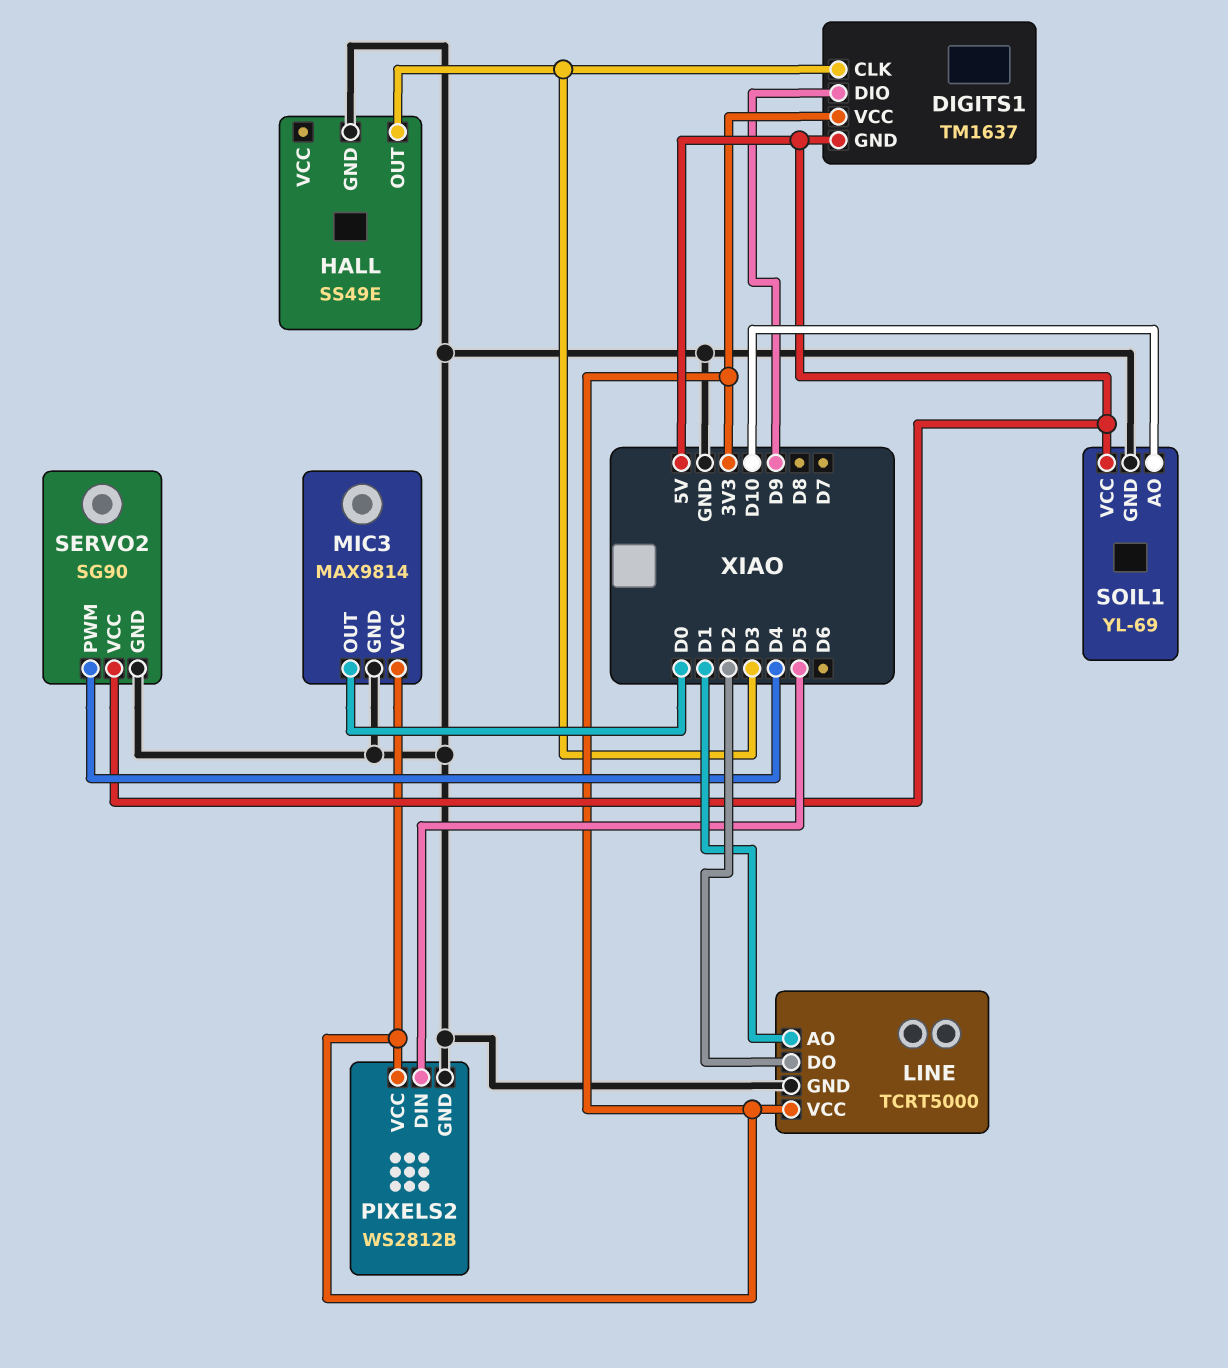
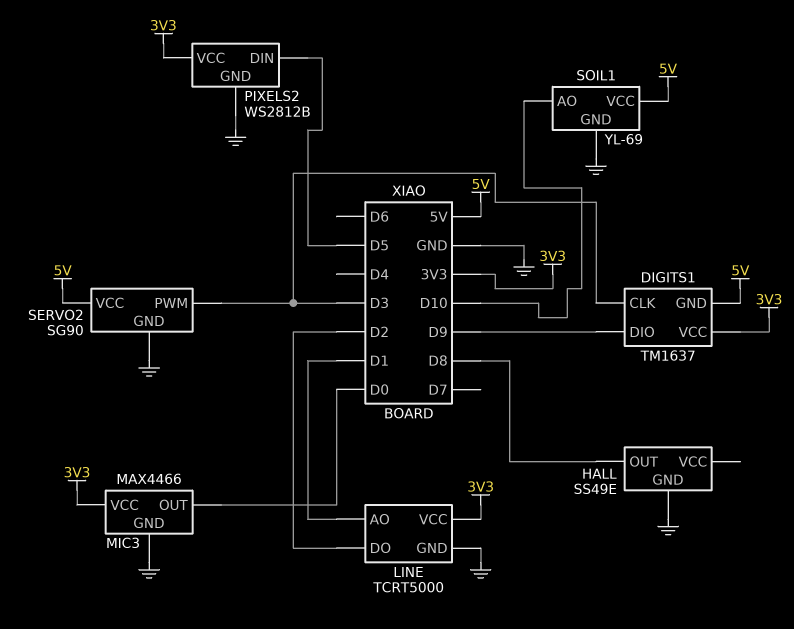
HALL pin OUT: D3 -> D8
MIC3: MAX9814 -> MAX4466
SERVO2 pin PWM: D4 -> D3

